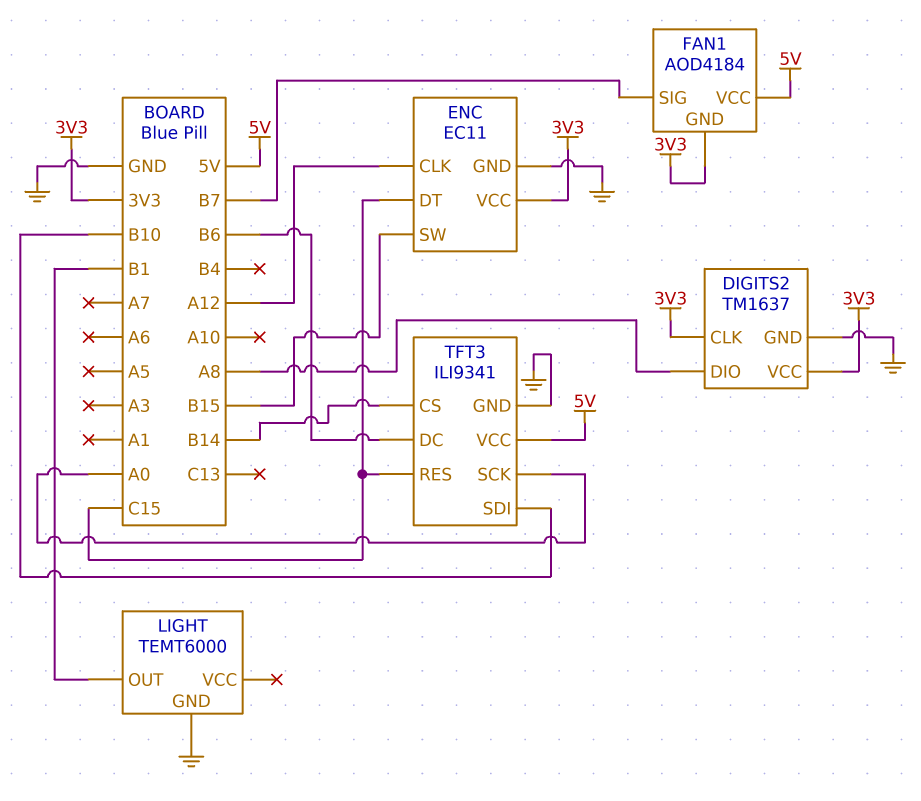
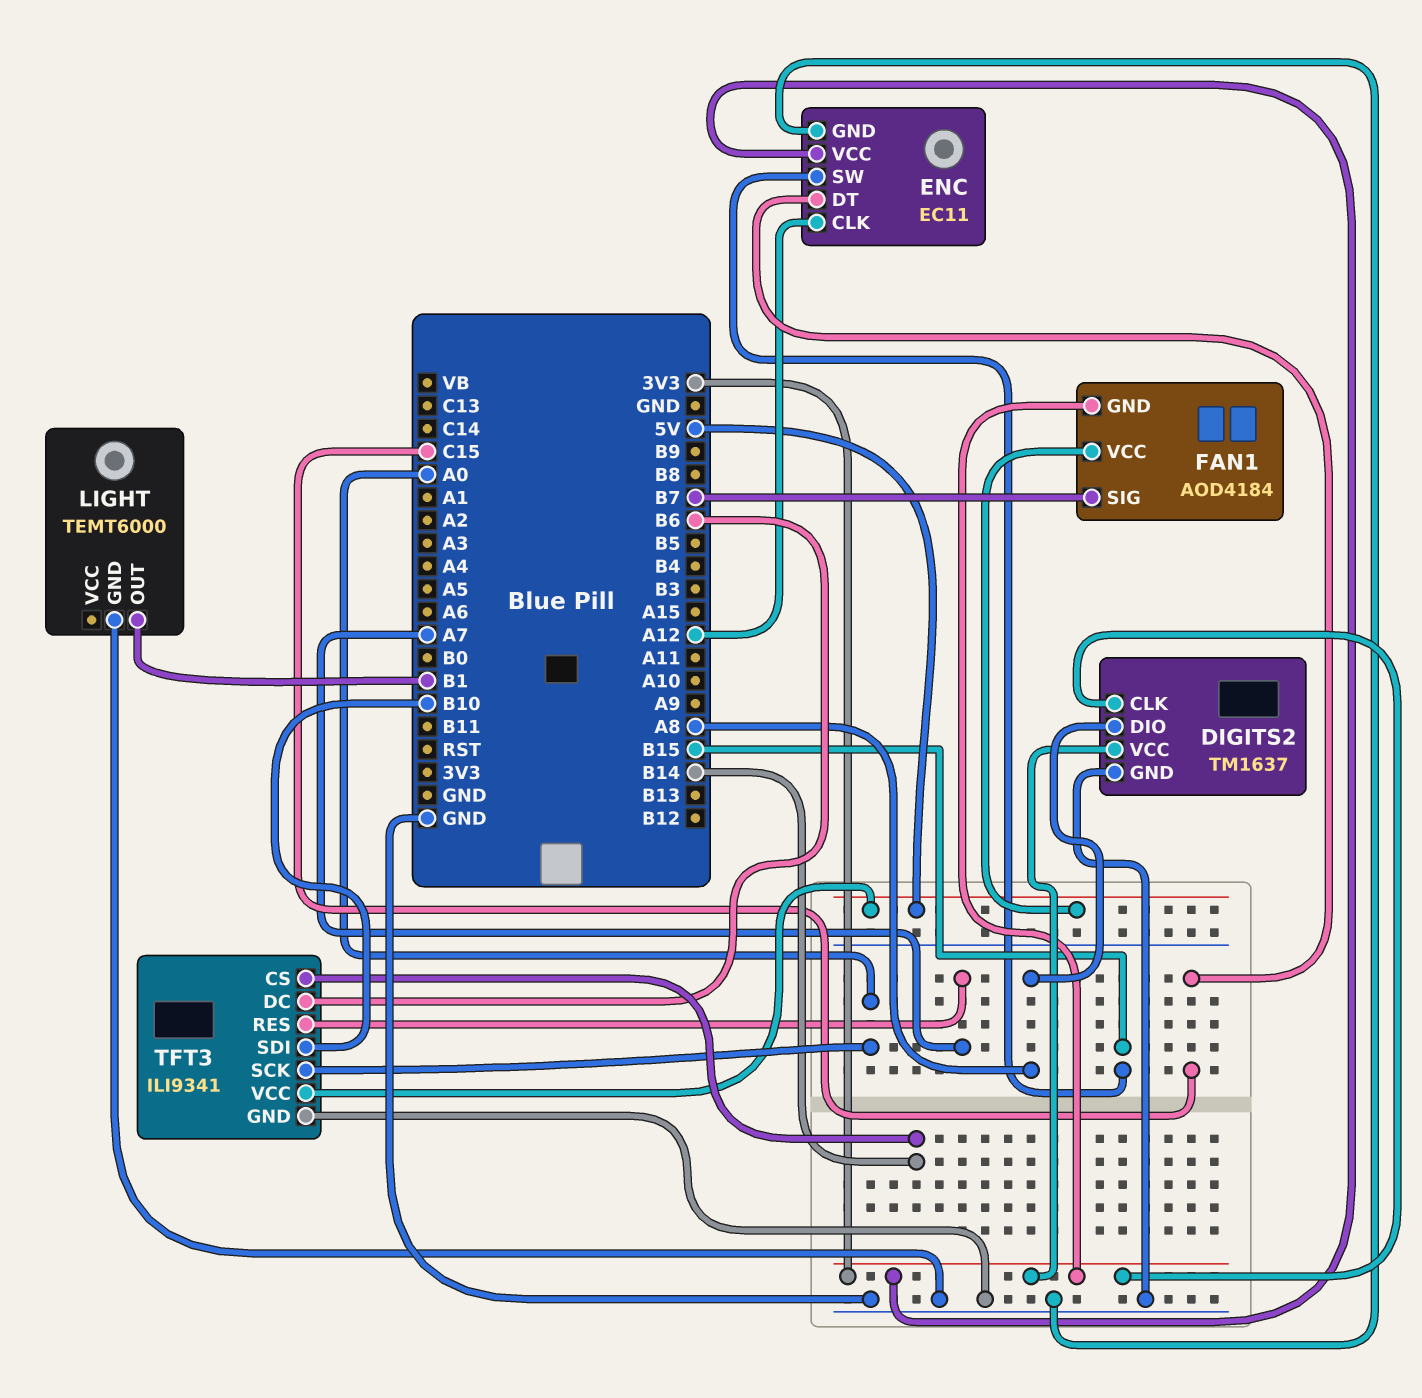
TFT3 pin RES: C15 -> A7

